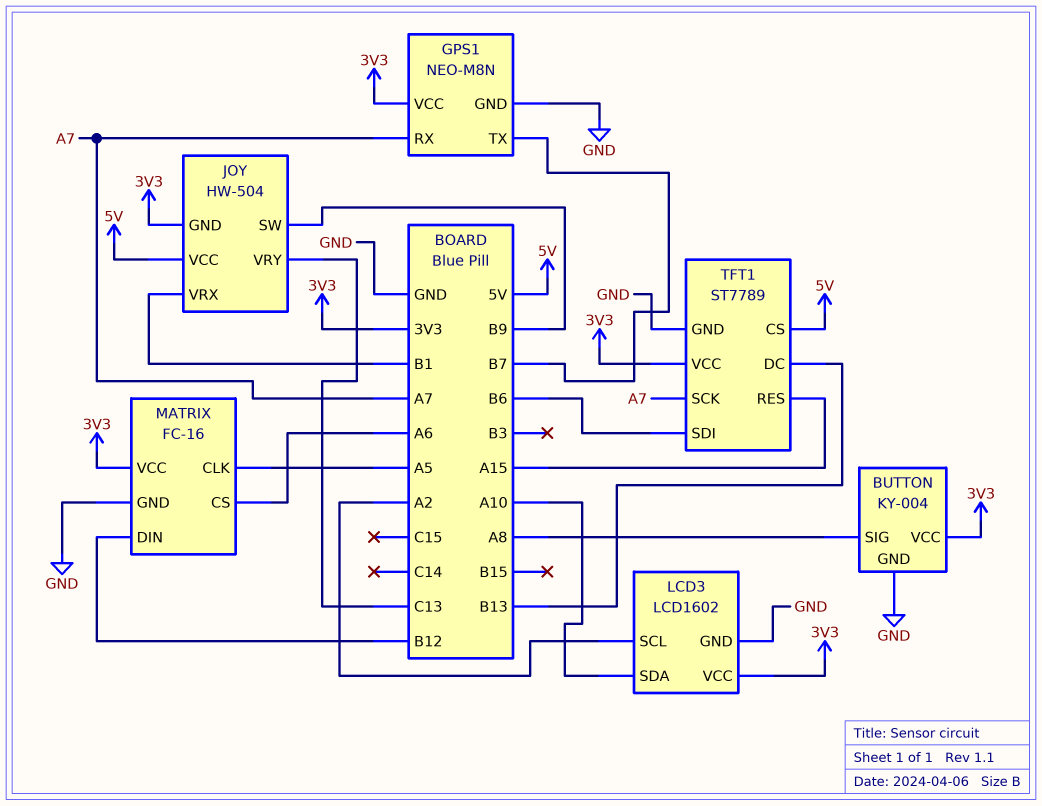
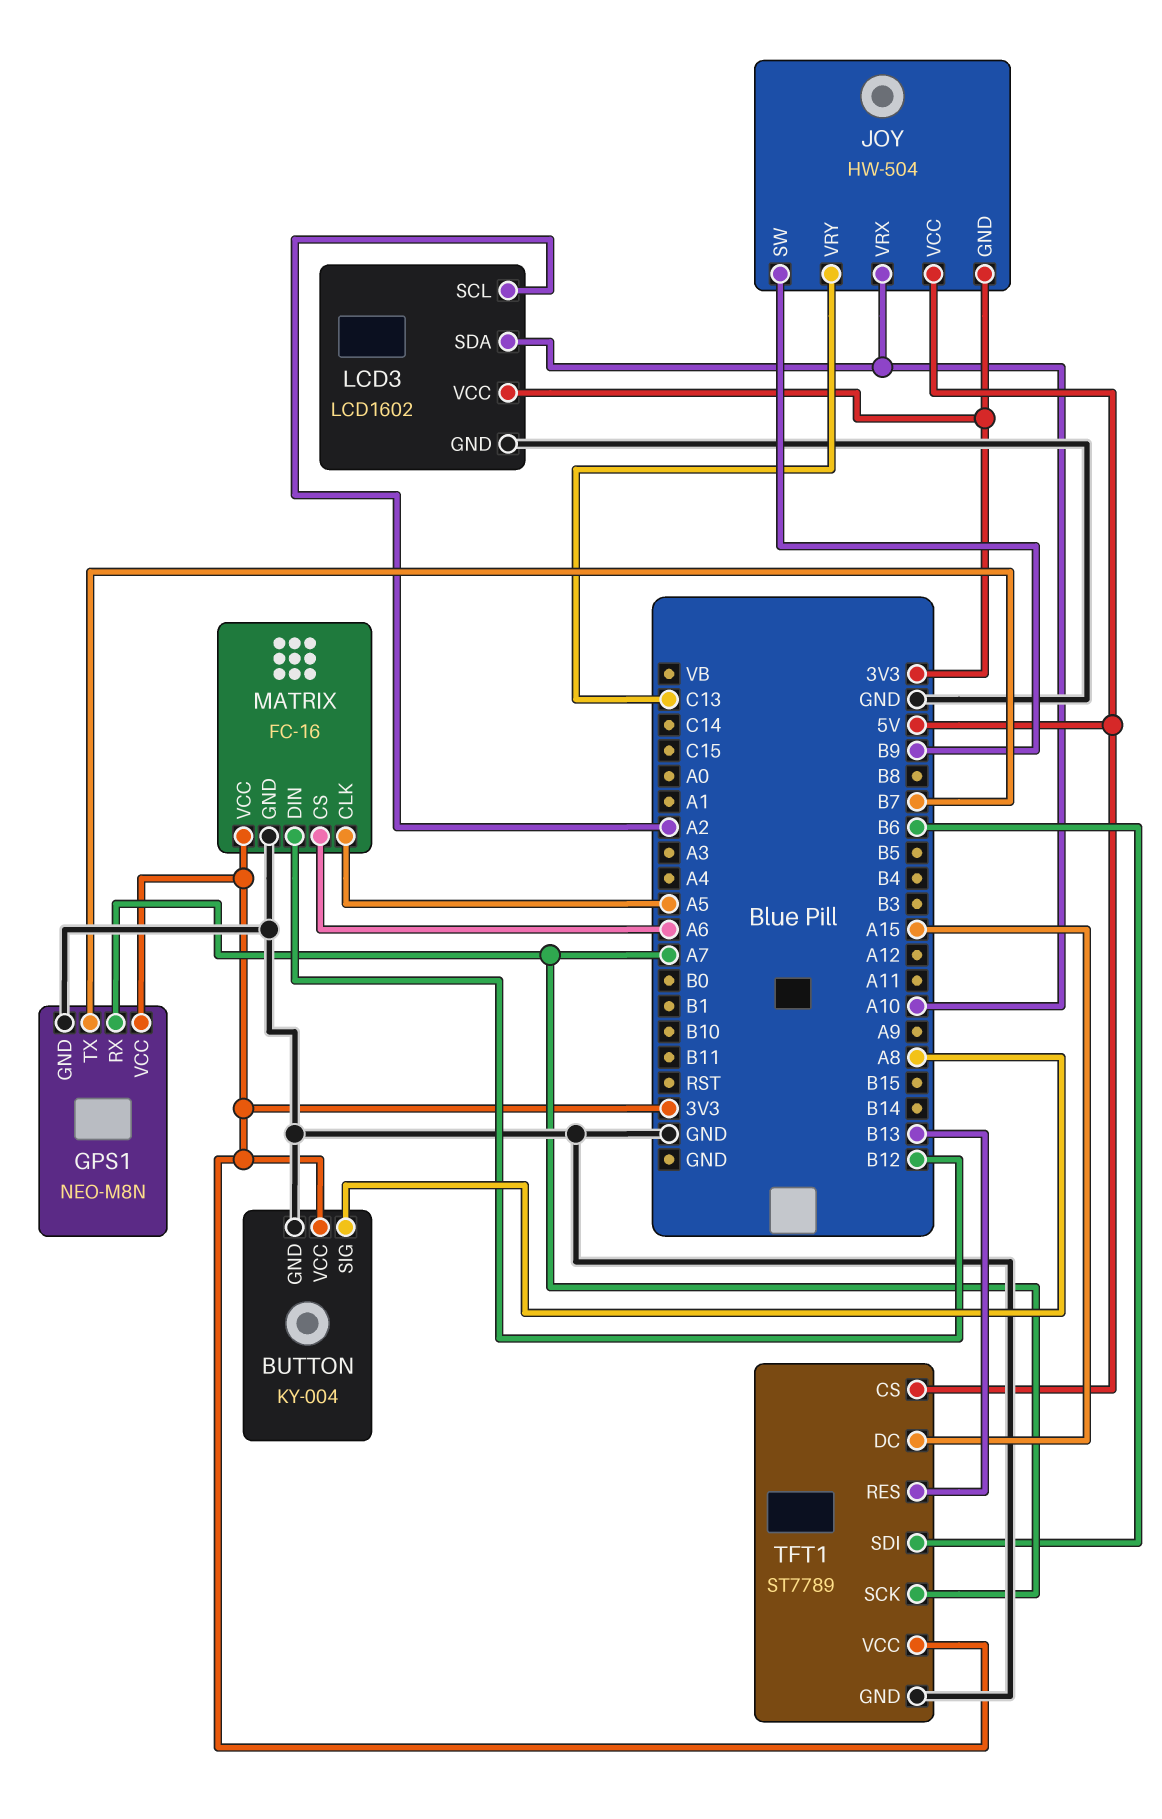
JOY pin VRX: B1 -> A10
TFT1 pin DC: B13 -> A15
TFT1 pin RES: A15 -> B13

